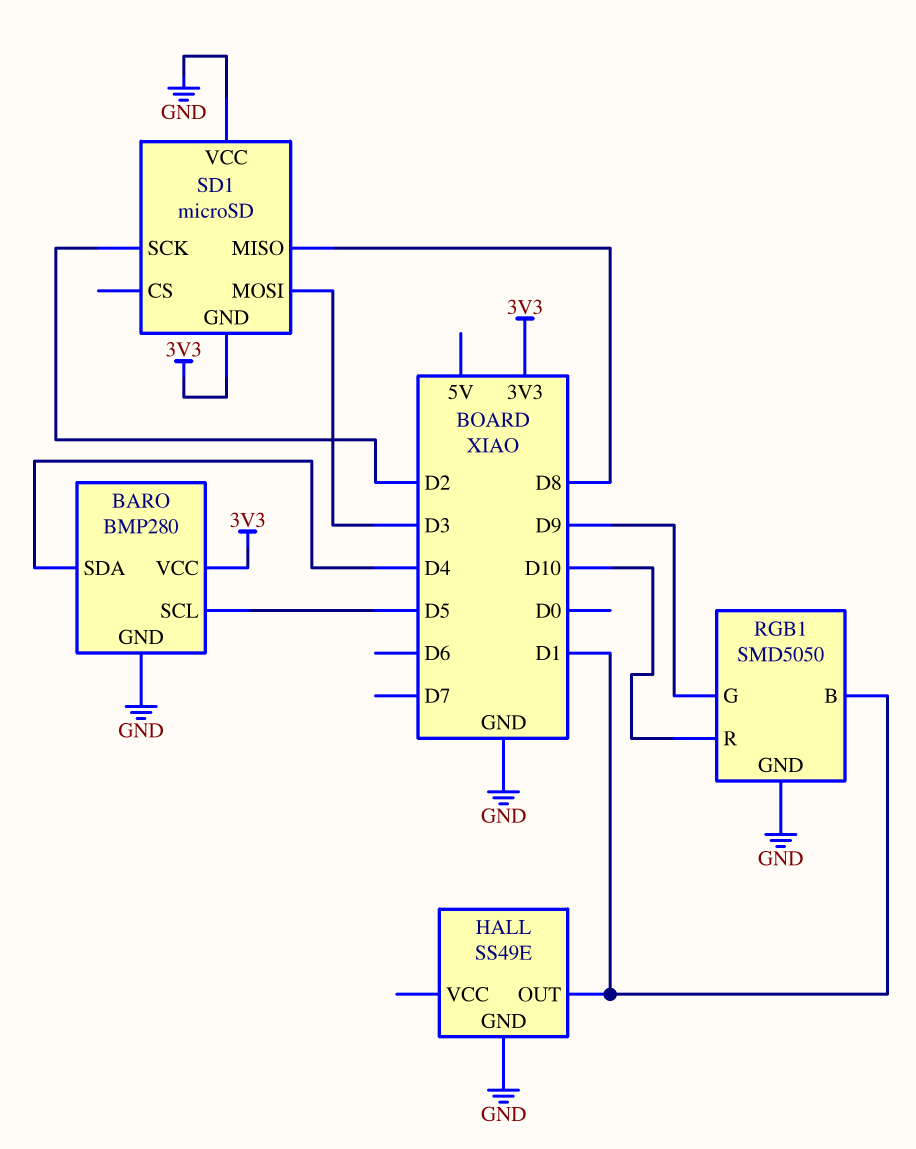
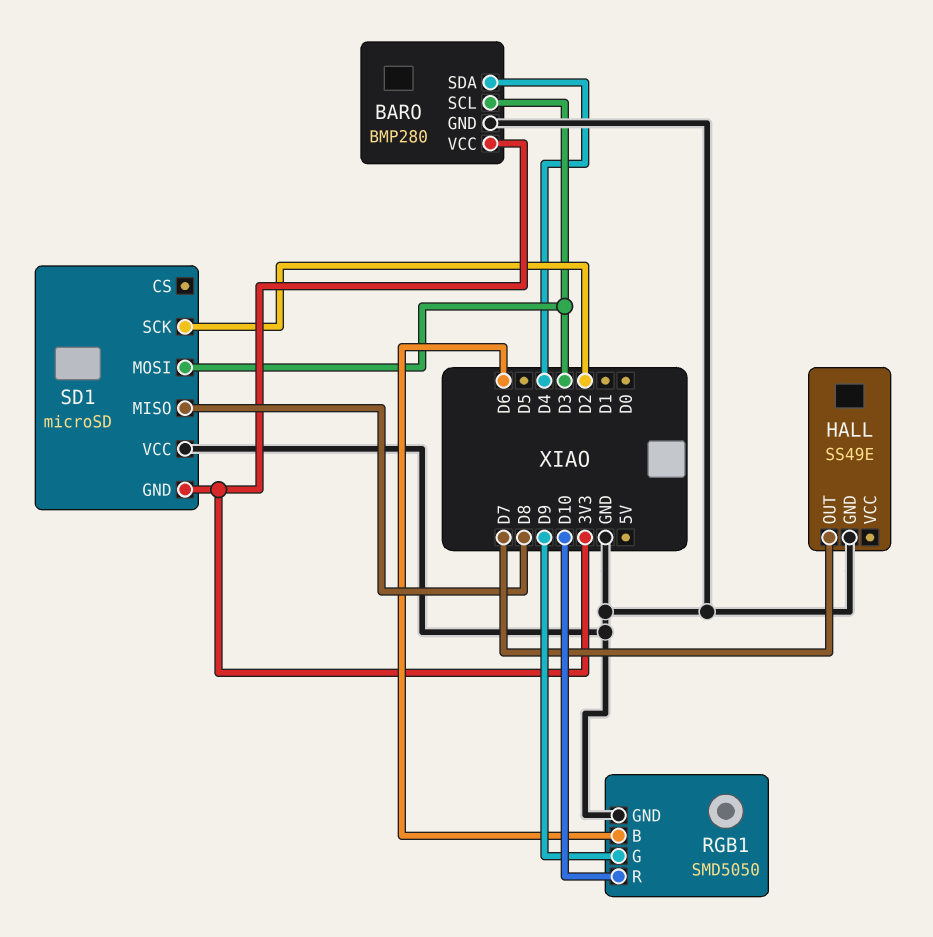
BARO pin SCL: D5 -> D3
HALL pin OUT: D1 -> D7
RGB1 pin B: D1 -> D6

